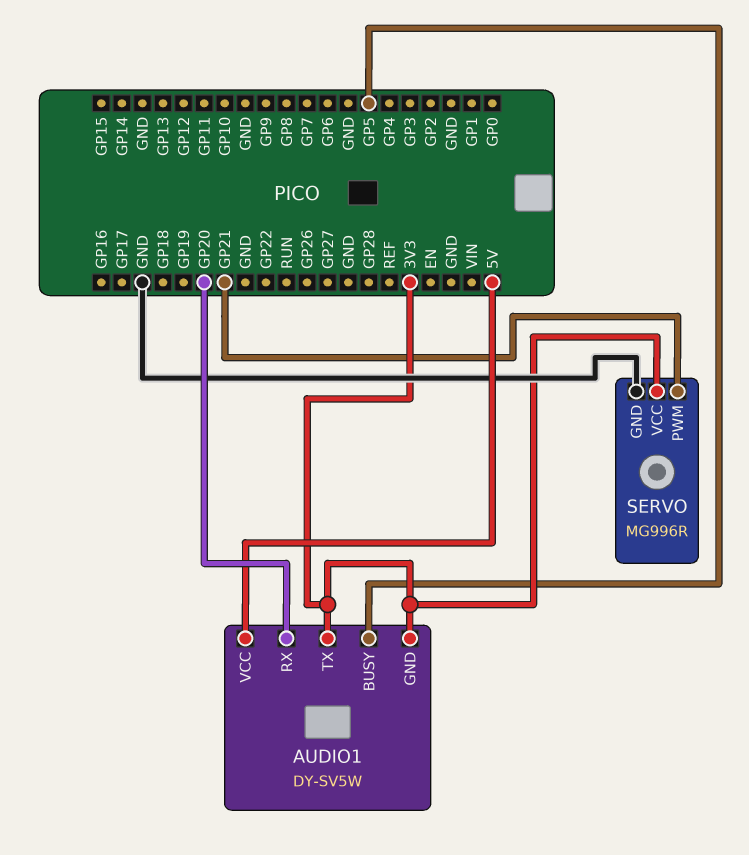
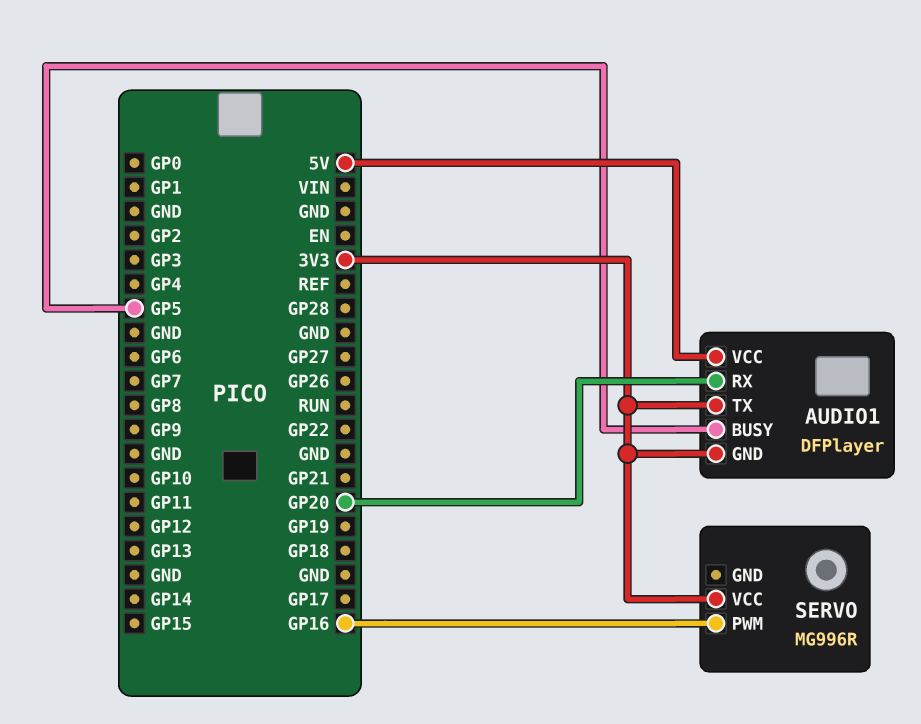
AUDIO1: DY-SV5W -> DFPlayer
SERVO pin GND: GND -> none
SERVO pin PWM: GP21 -> GP16

